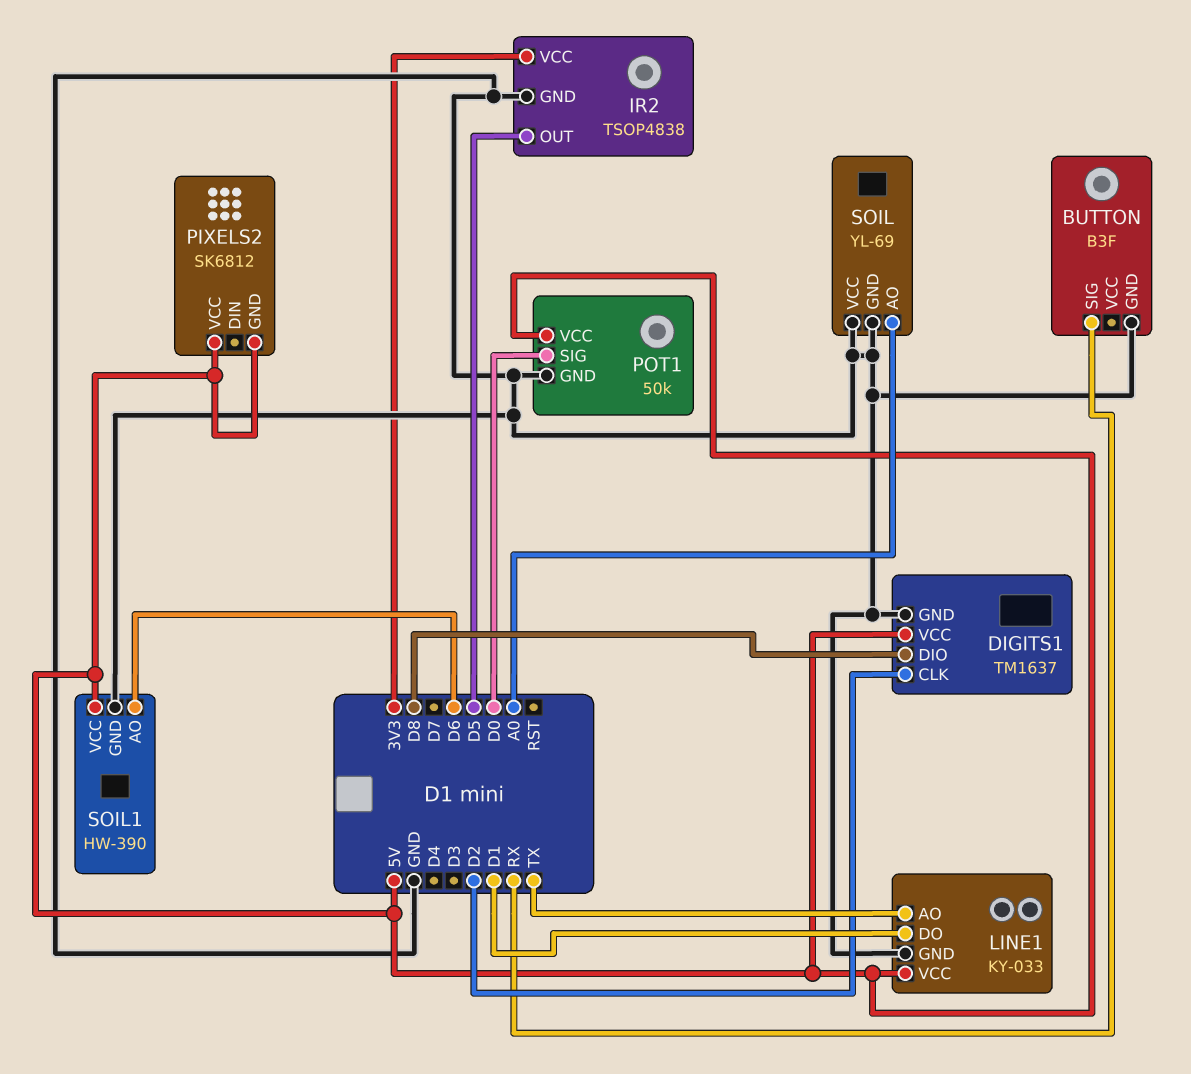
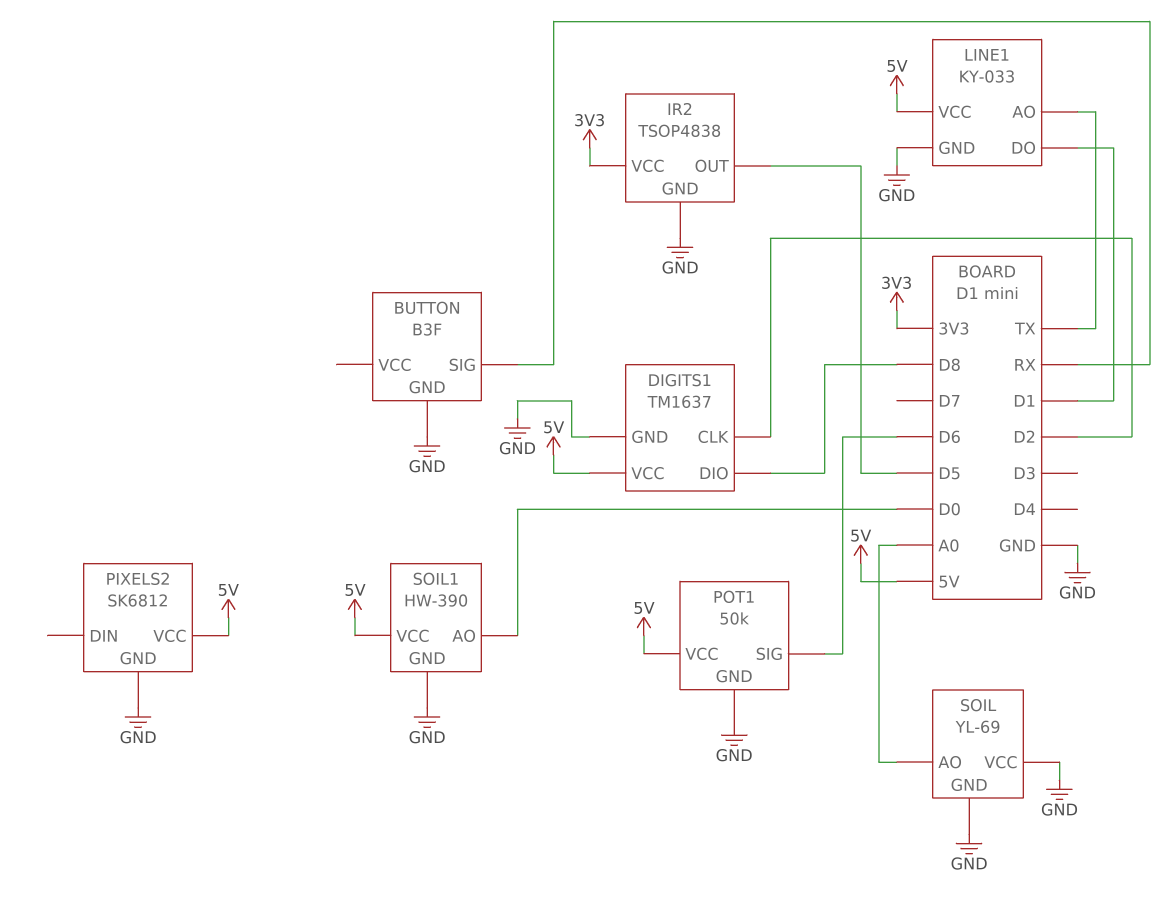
PIXELS2 pin GND: 5V -> GND
POT1 pin SIG: D0 -> D6
SOIL1 pin AO: D6 -> D0

